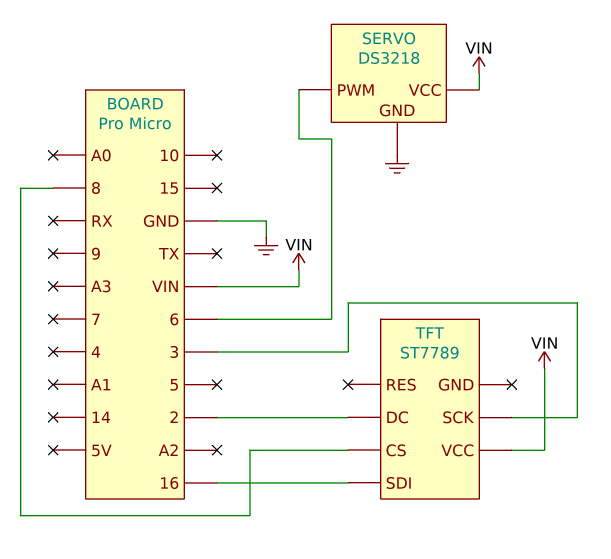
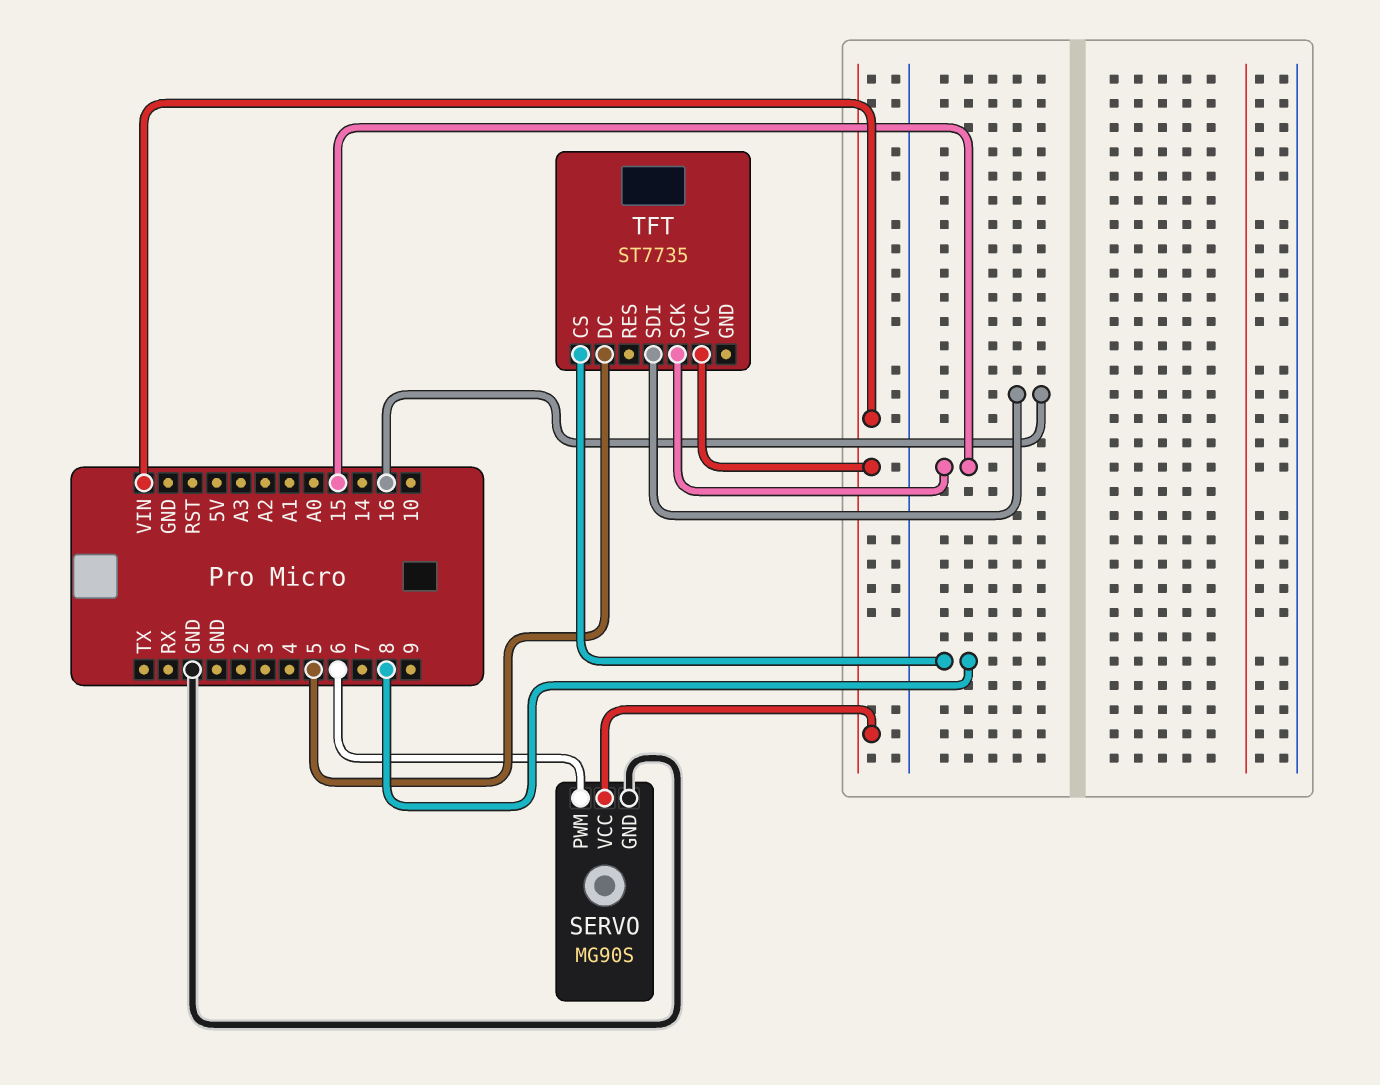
SERVO: DS3218 -> MG90S
TFT: ST7789 -> ST7735
TFT pin DC: 2 -> 5
TFT pin SCK: 3 -> 15

